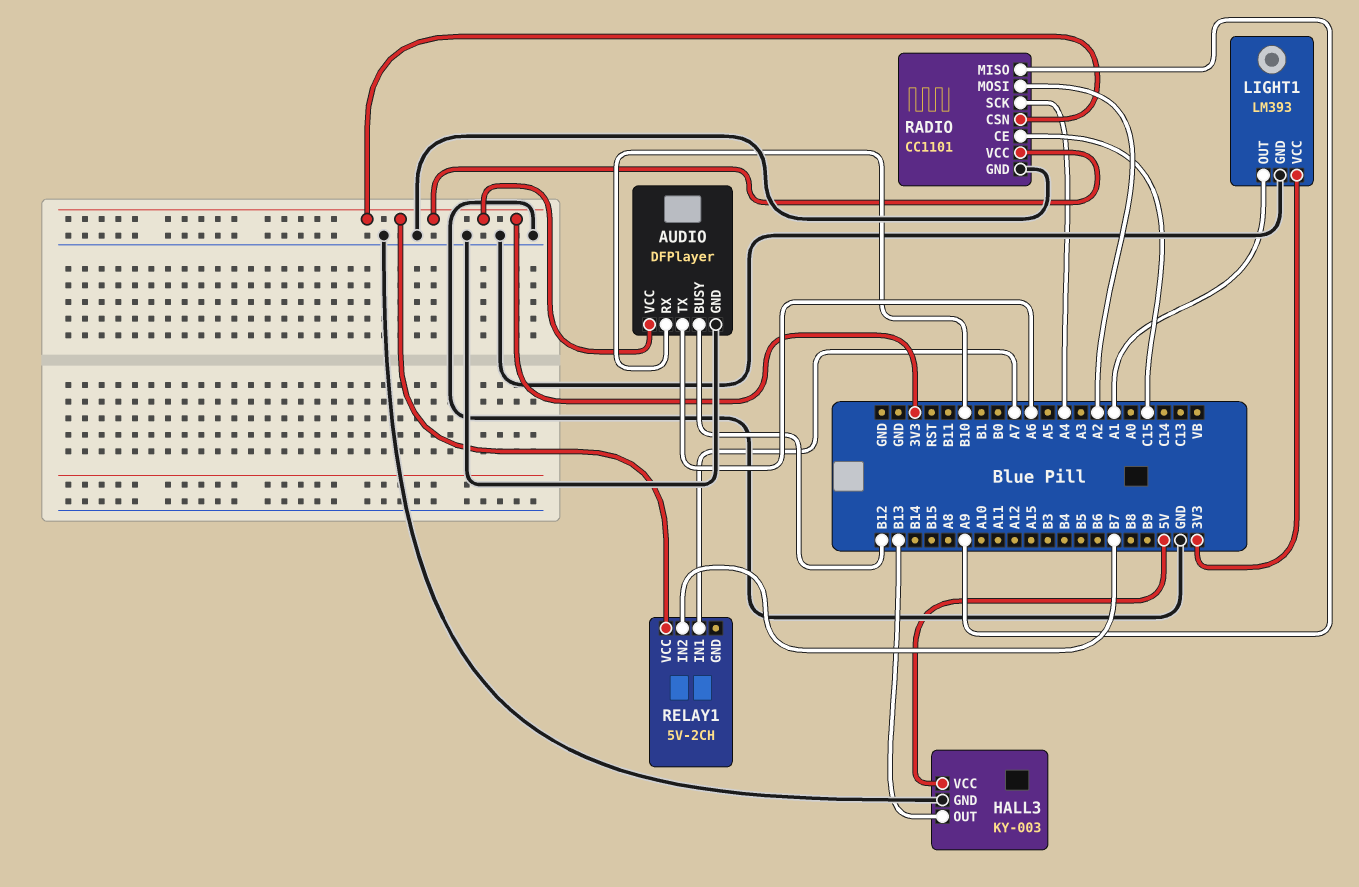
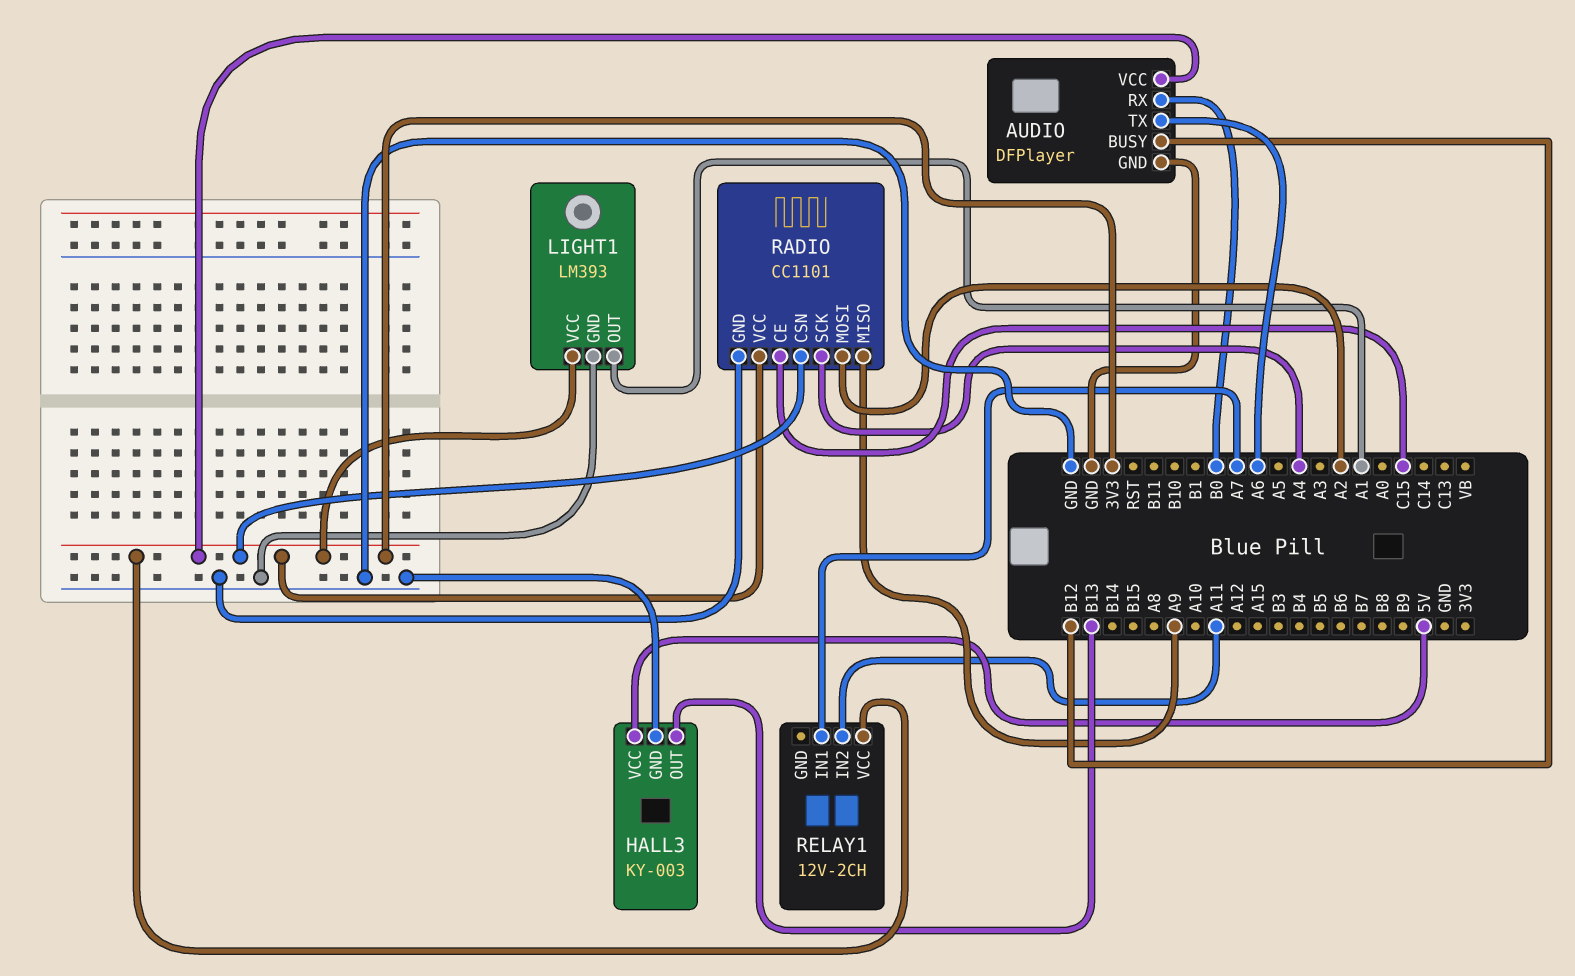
AUDIO pin RX: B10 -> B0
RELAY1: 5V-2CH -> 12V-2CH
RELAY1 pin IN2: B7 -> A11

